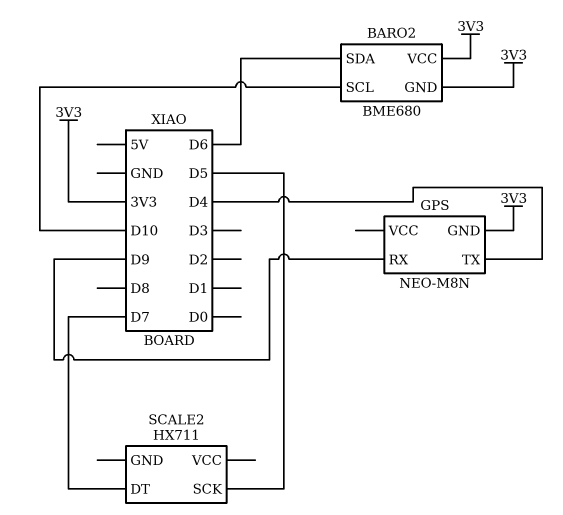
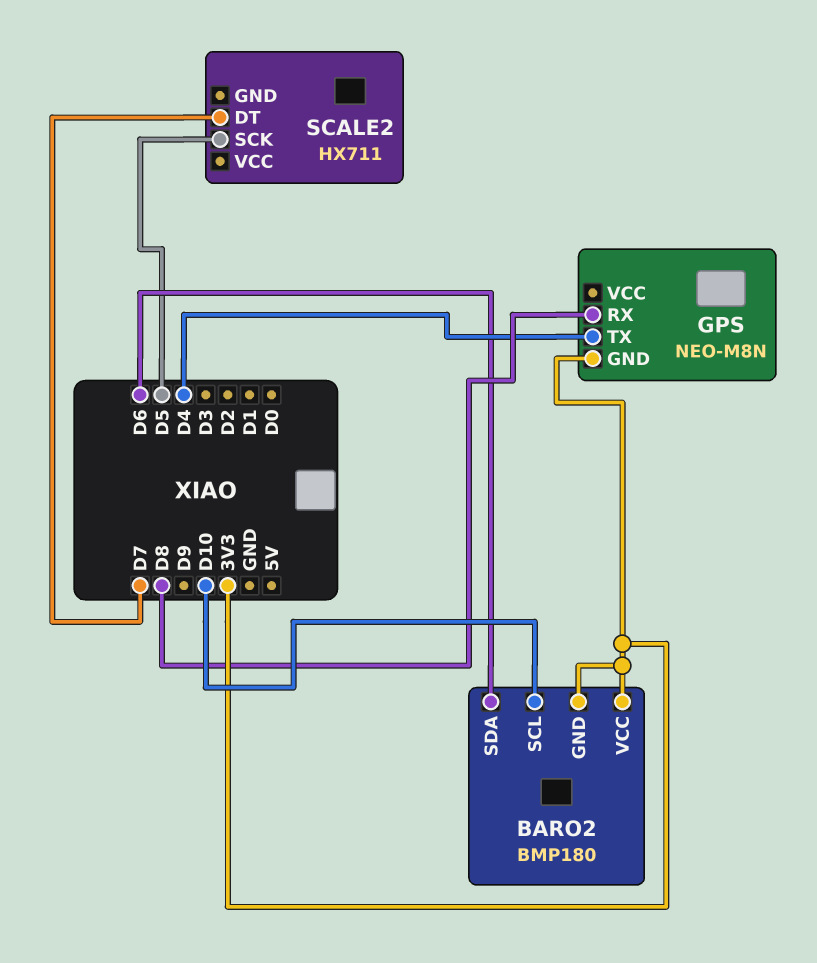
BARO2: BME680 -> BMP180
GPS pin RX: D9 -> D8

